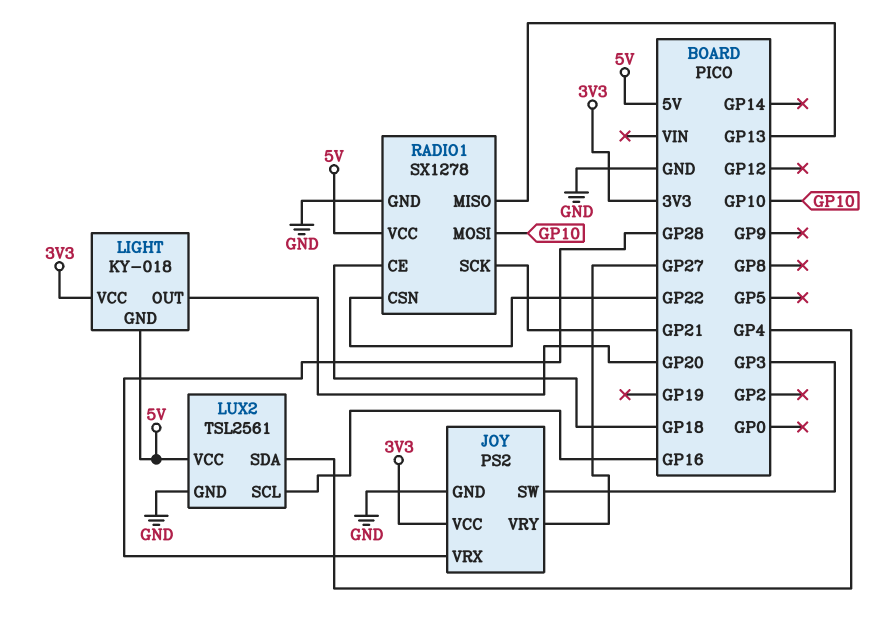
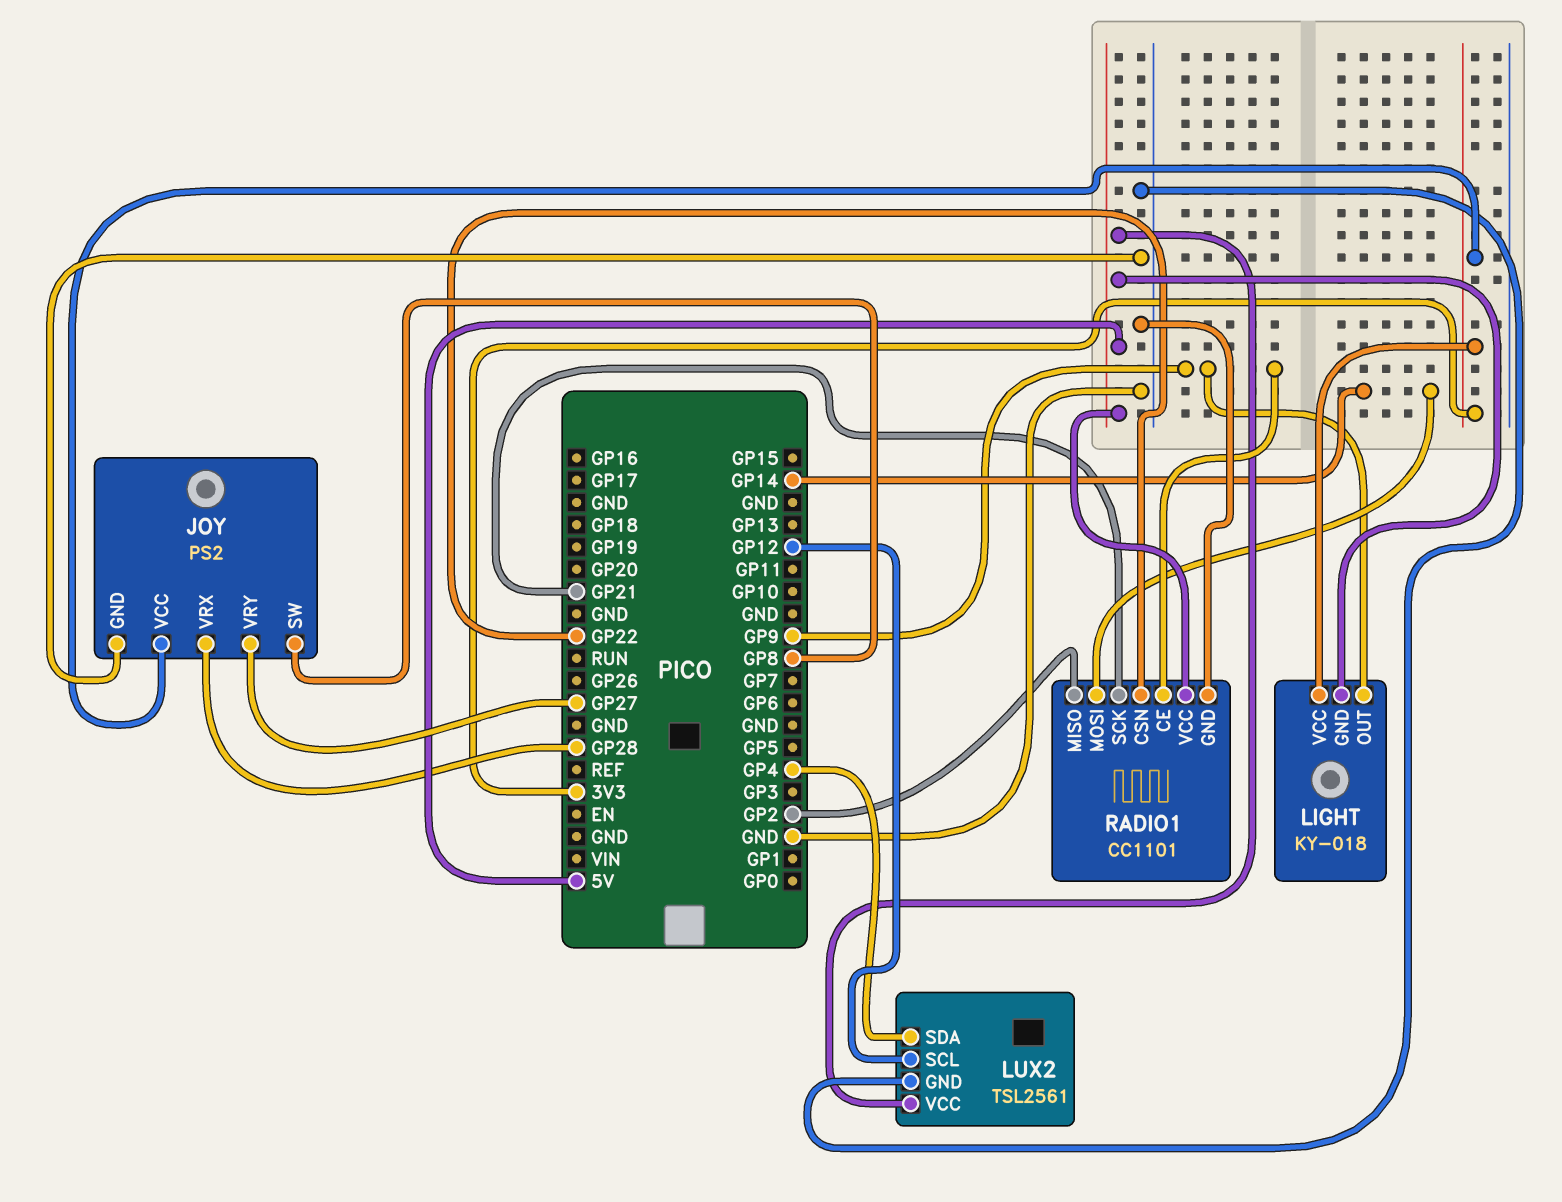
JOY pin SW: GP3 -> GP8
LIGHT pin OUT: GP20 -> GP9
LUX2 pin SCL: GP16 -> GP12
RADIO1: SX1278 -> CC1101
RADIO1 pin CE: GP18 -> GP9
RADIO1 pin MISO: GP13 -> GP2
RADIO1 pin MOSI: GP10 -> GP14

